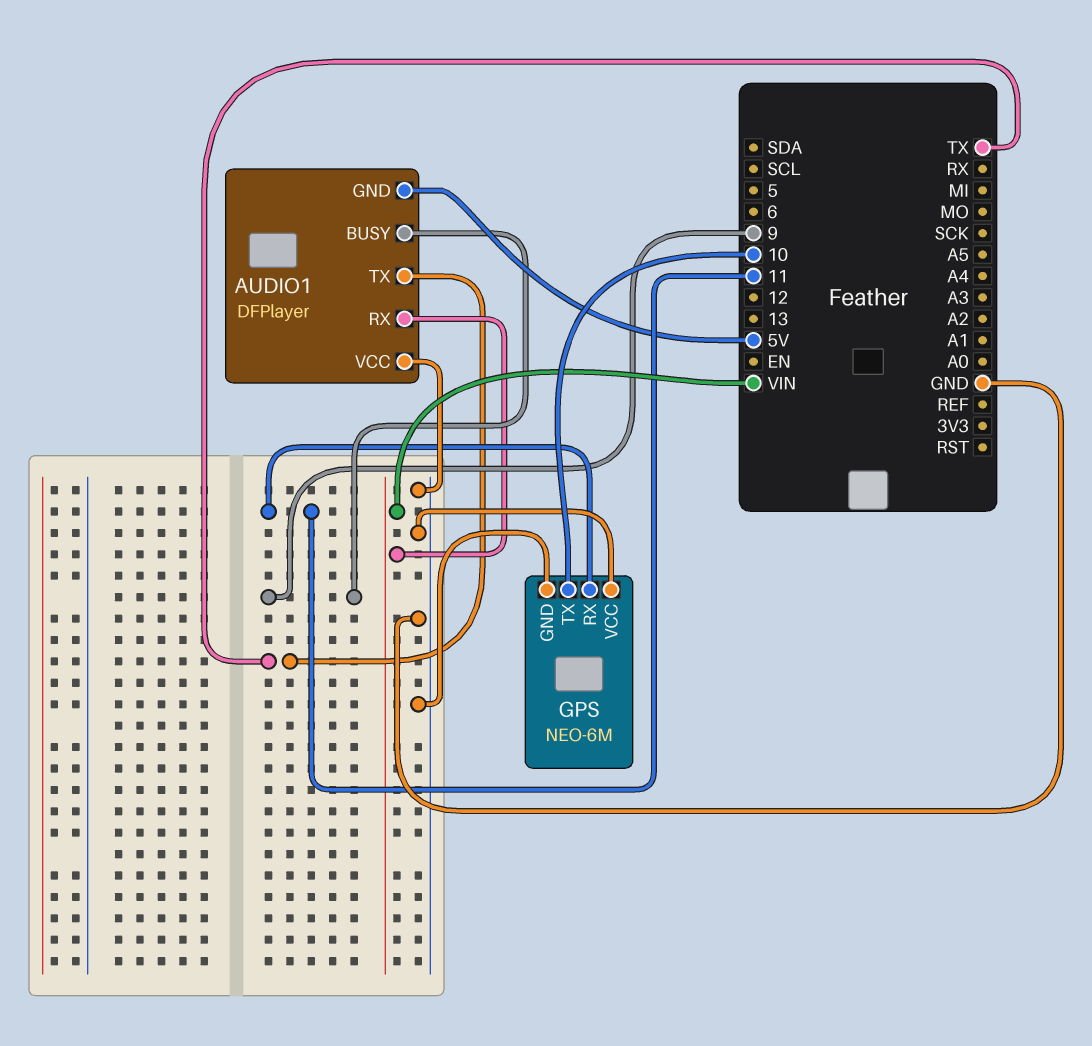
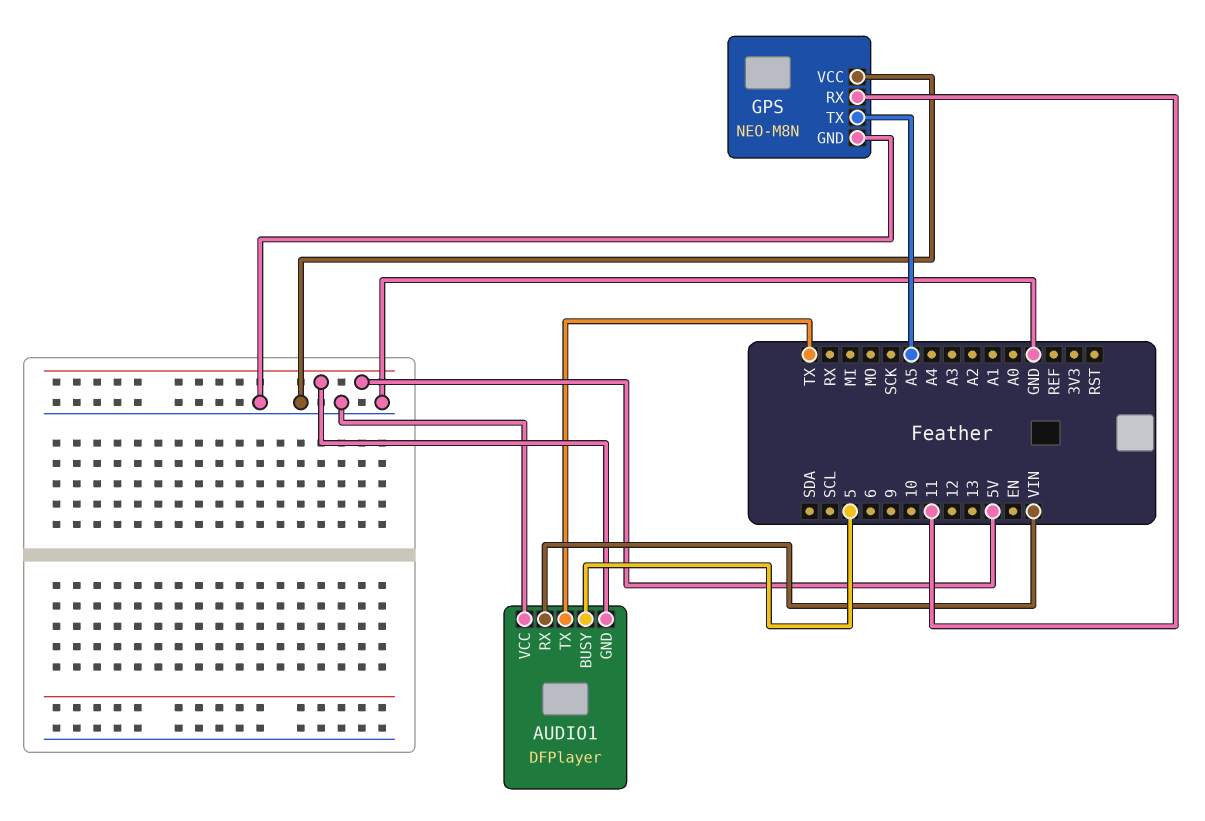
AUDIO1 pin BUSY: 9 -> 5
GPS: NEO-6M -> NEO-M8N
GPS pin TX: 10 -> A5

